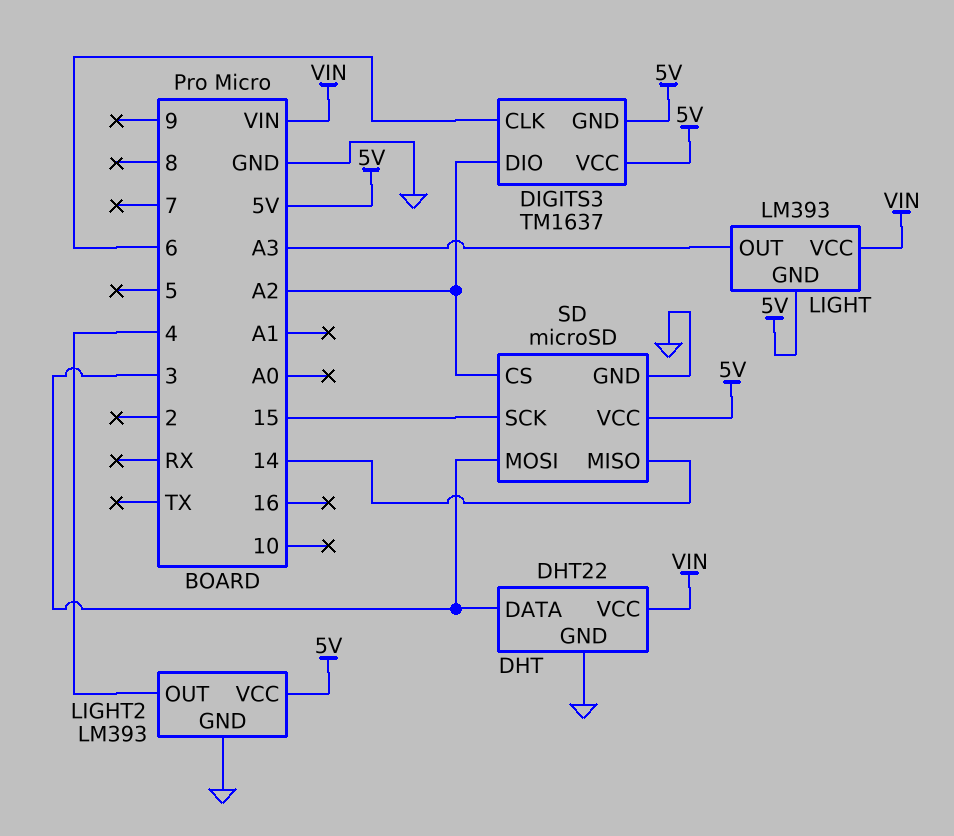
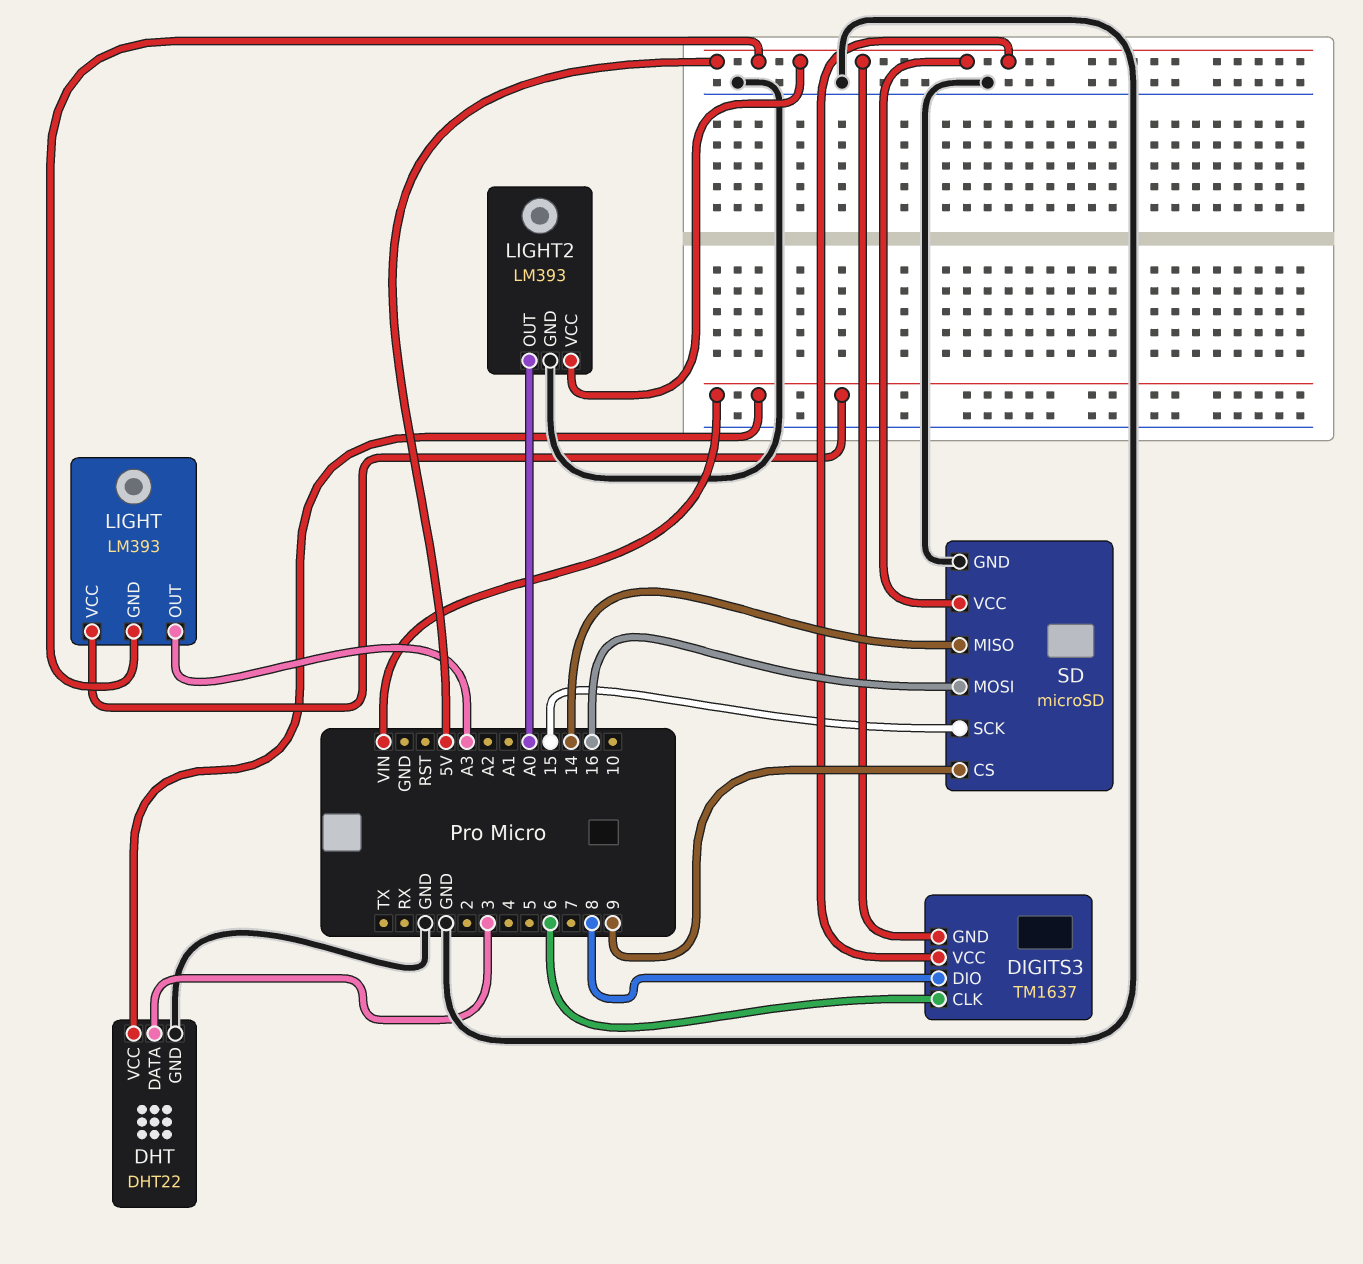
DIGITS3 pin DIO: A2 -> 8
LIGHT2 pin OUT: 4 -> A0
SD pin CS: A2 -> 9
SD pin MOSI: 3 -> 16

